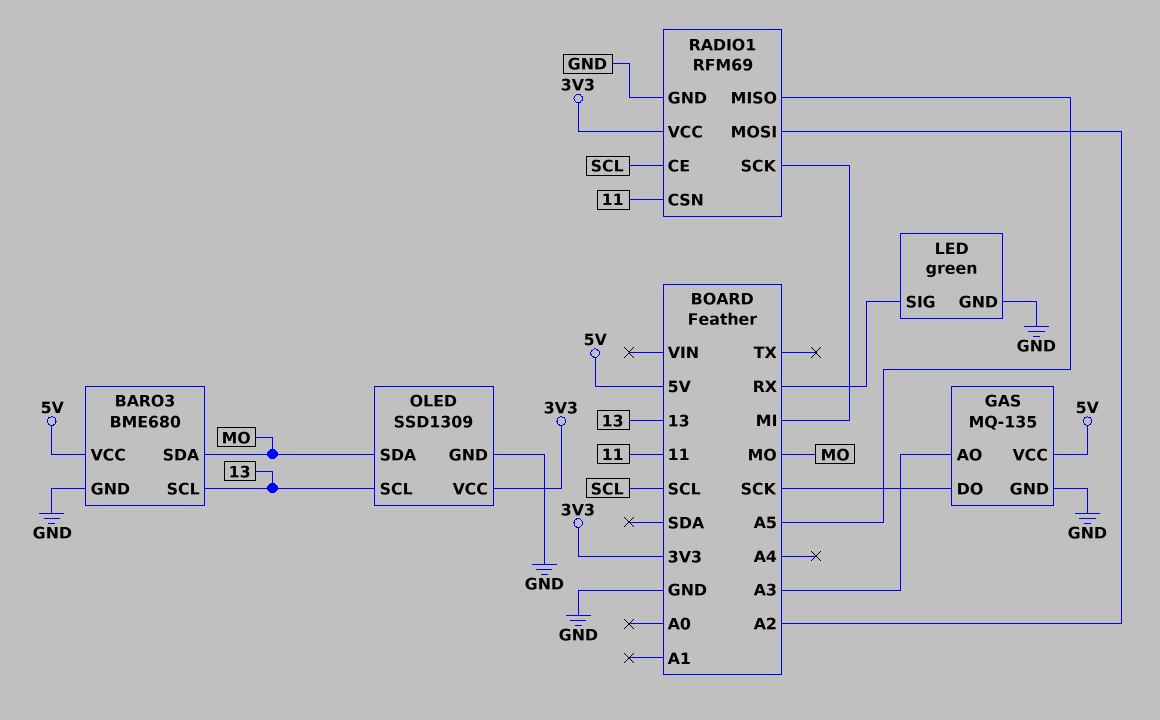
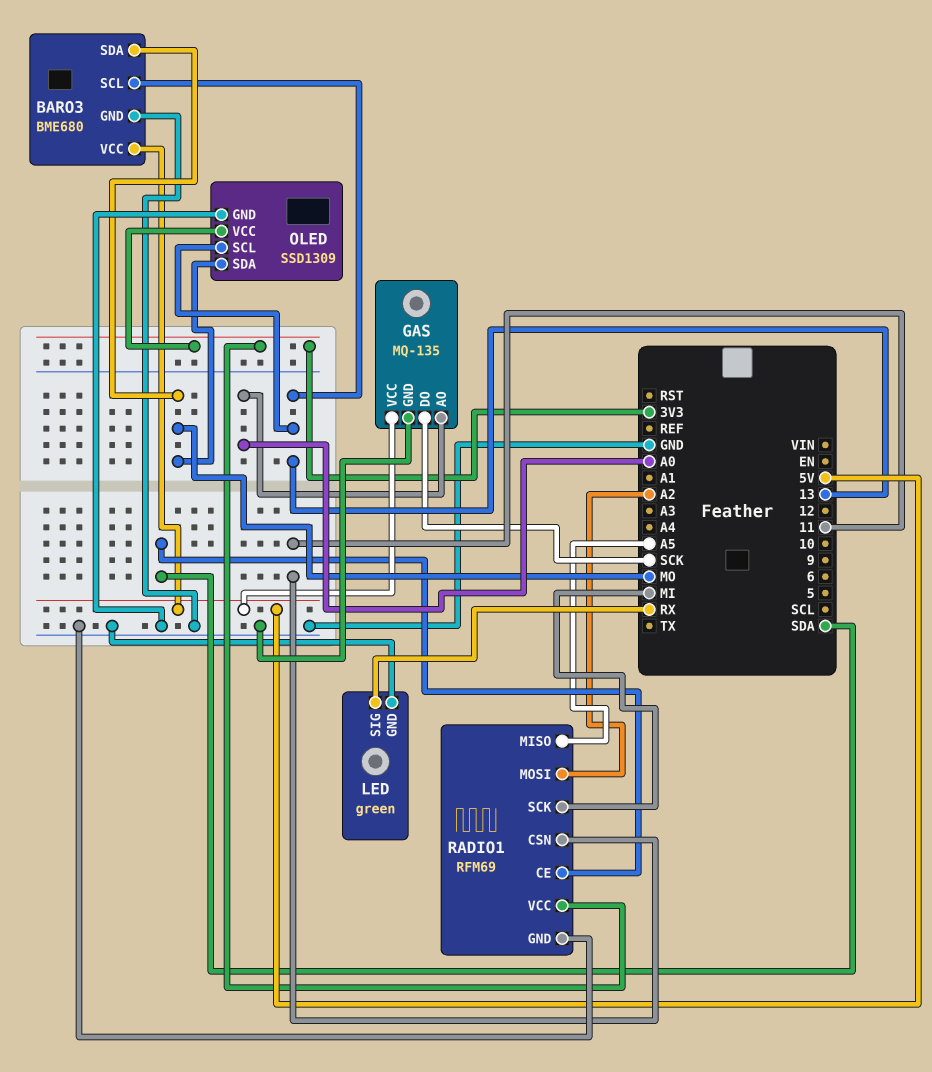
GAS pin AO: A3 -> A0
RADIO1 pin CE: SCL -> SDA

